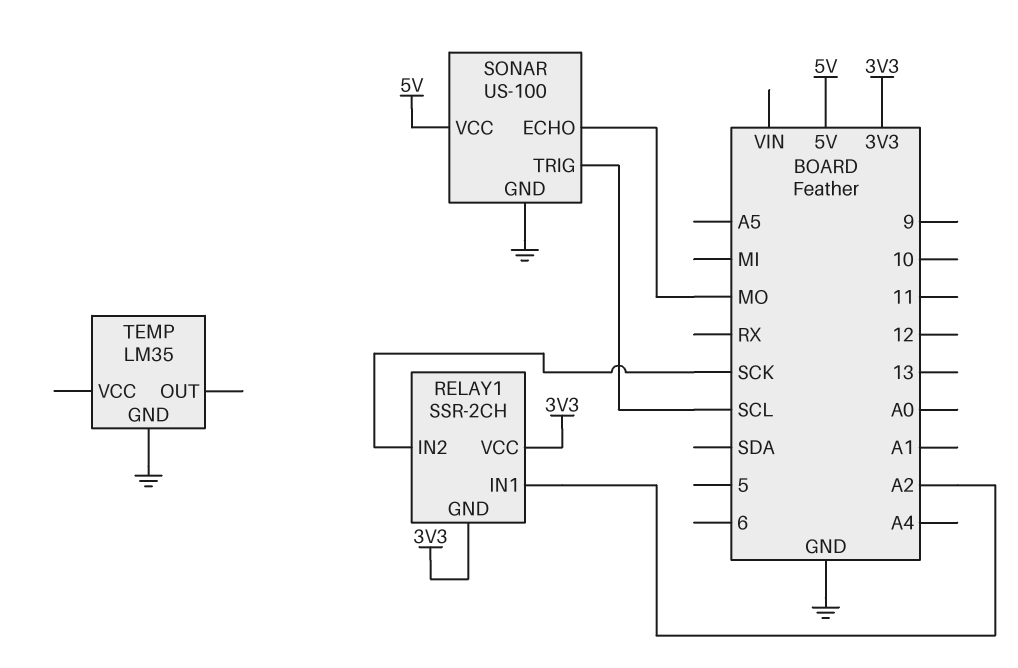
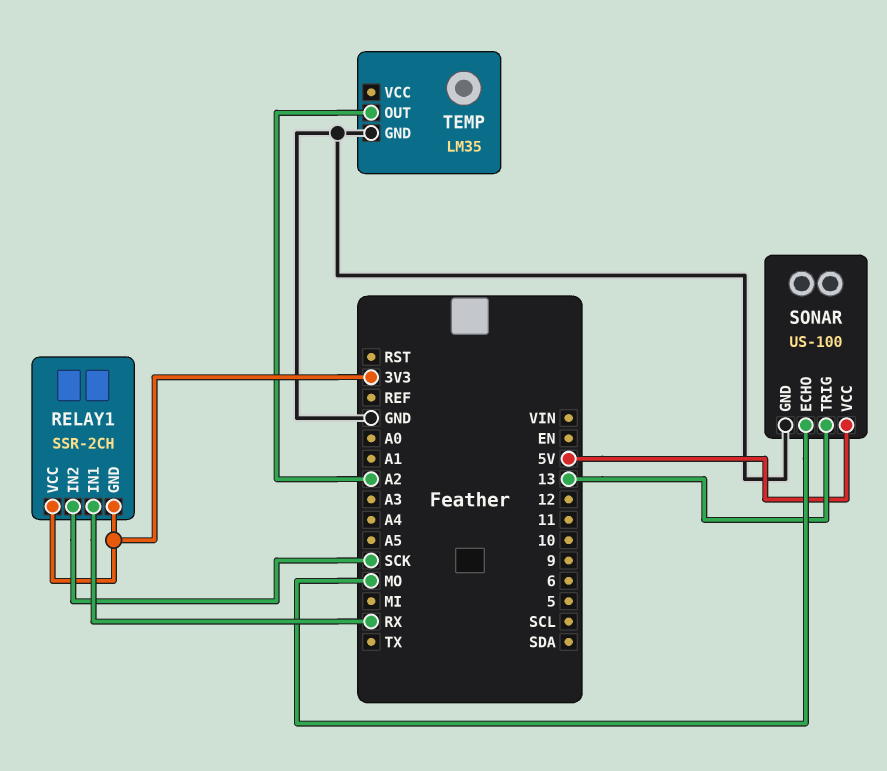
RELAY1 pin IN1: A2 -> RX
SONAR pin TRIG: SCL -> 13
TEMP pin OUT: none -> A2

